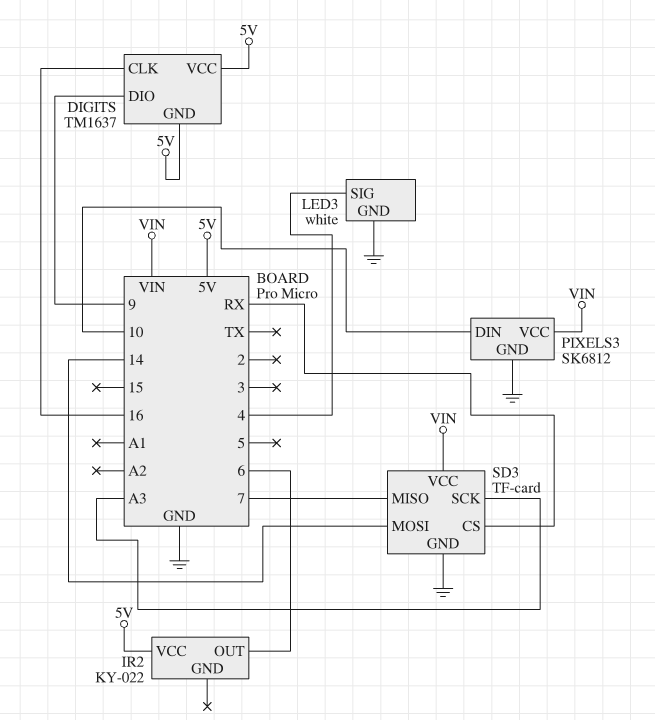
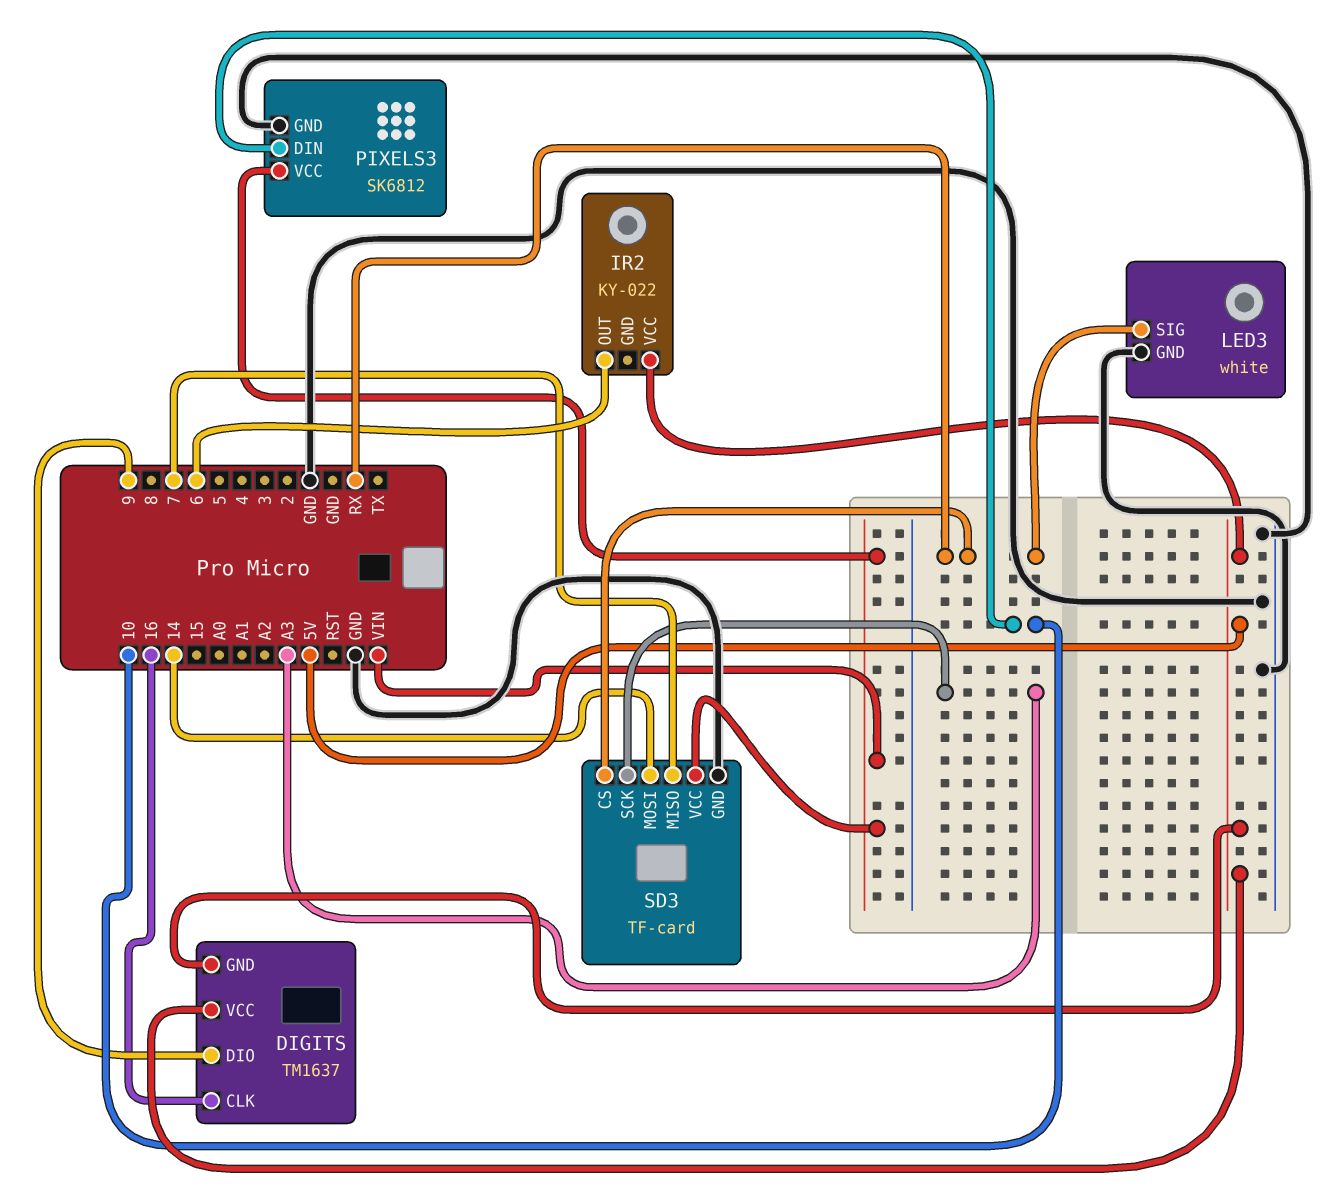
LED3 pin SIG: 4 -> RX

